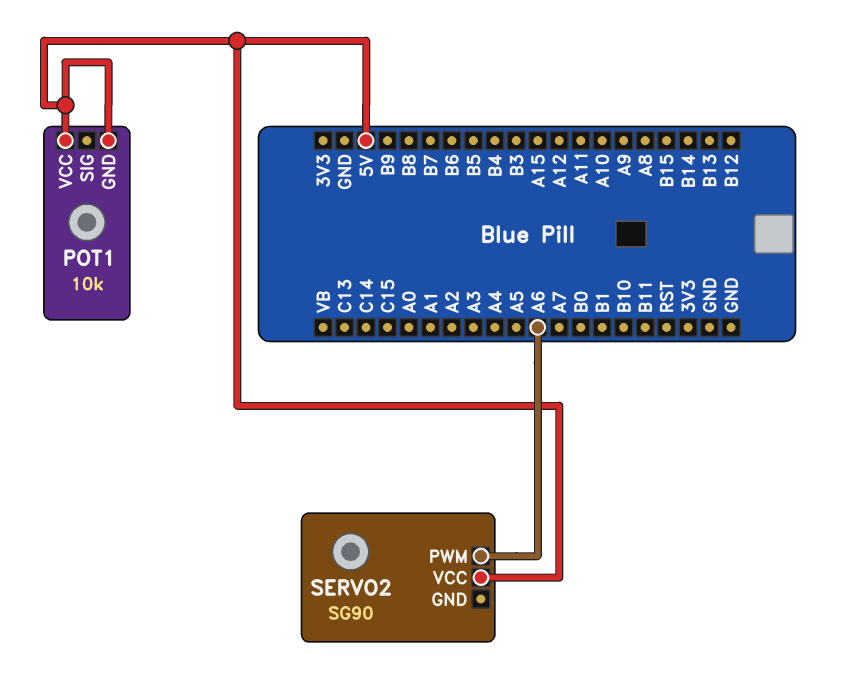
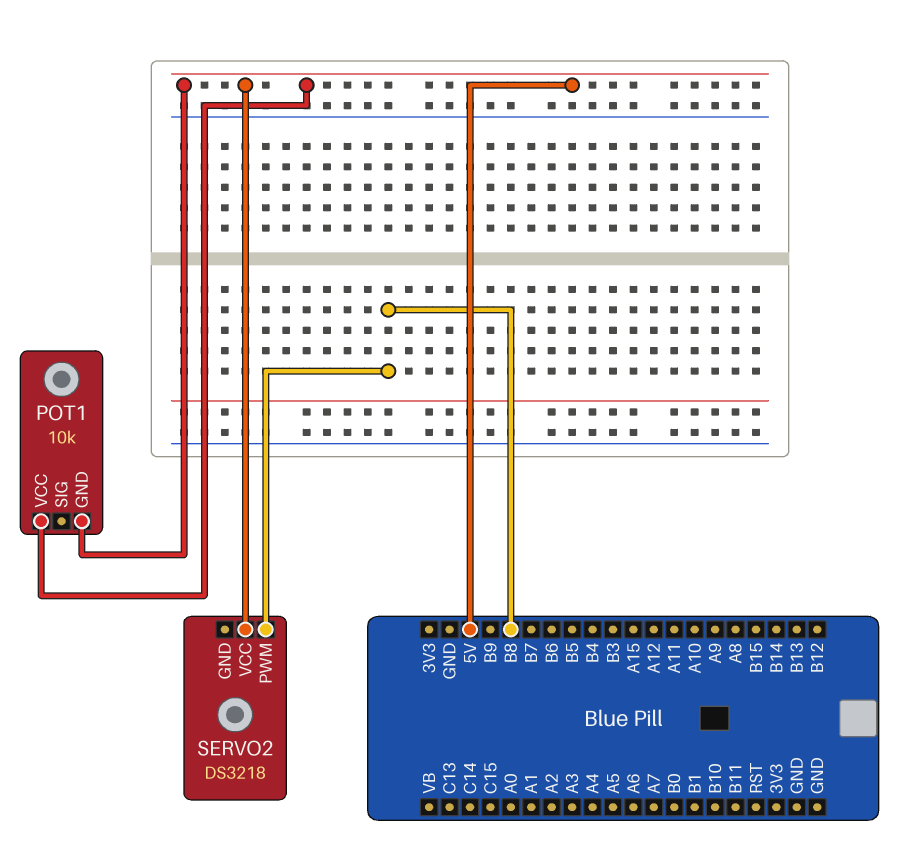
SERVO2: SG90 -> DS3218
SERVO2 pin PWM: A6 -> B8

